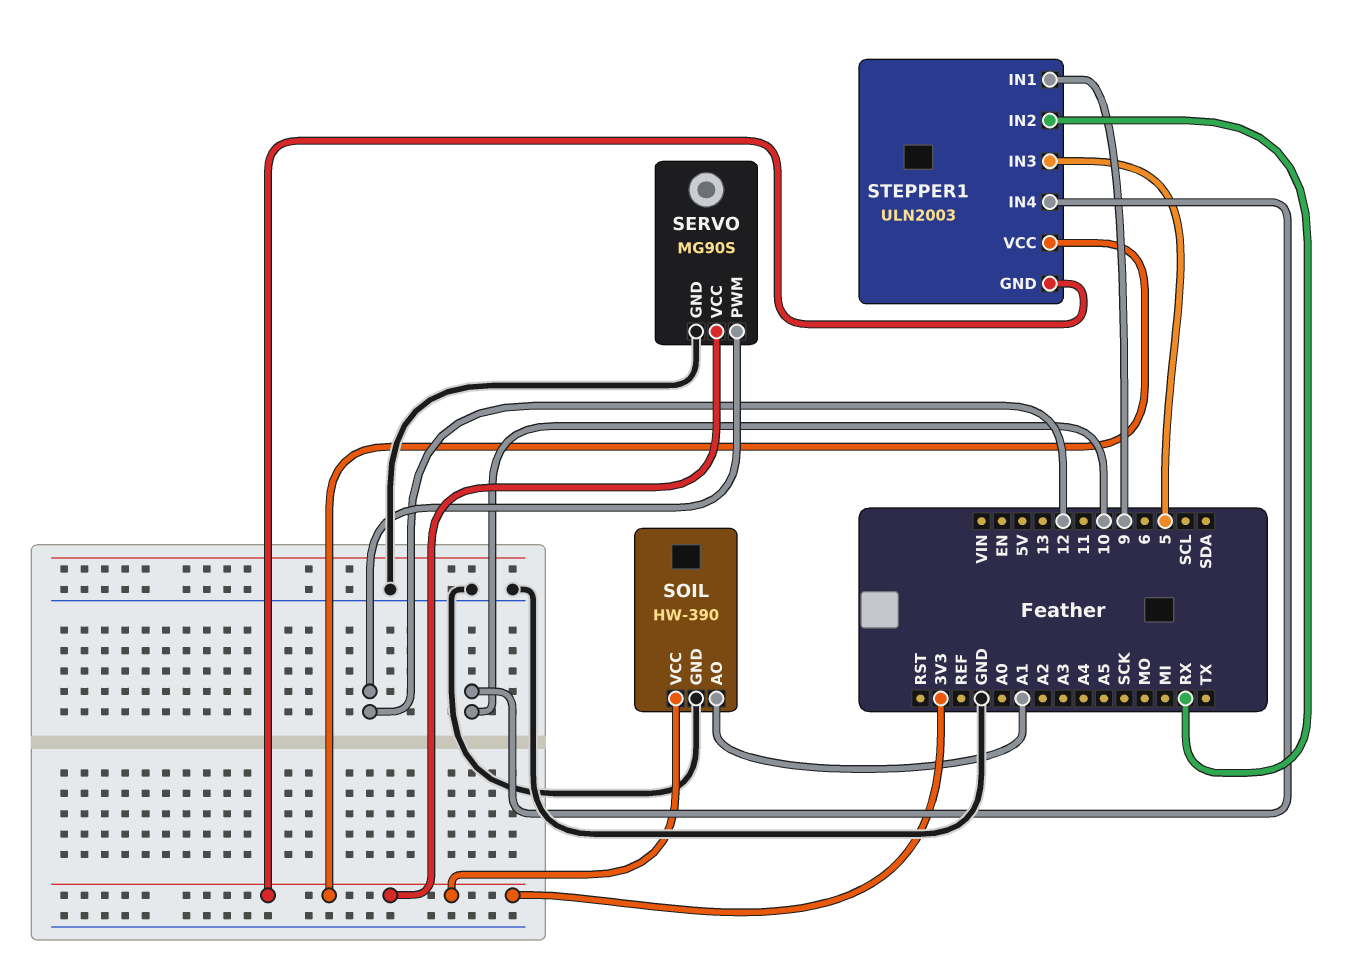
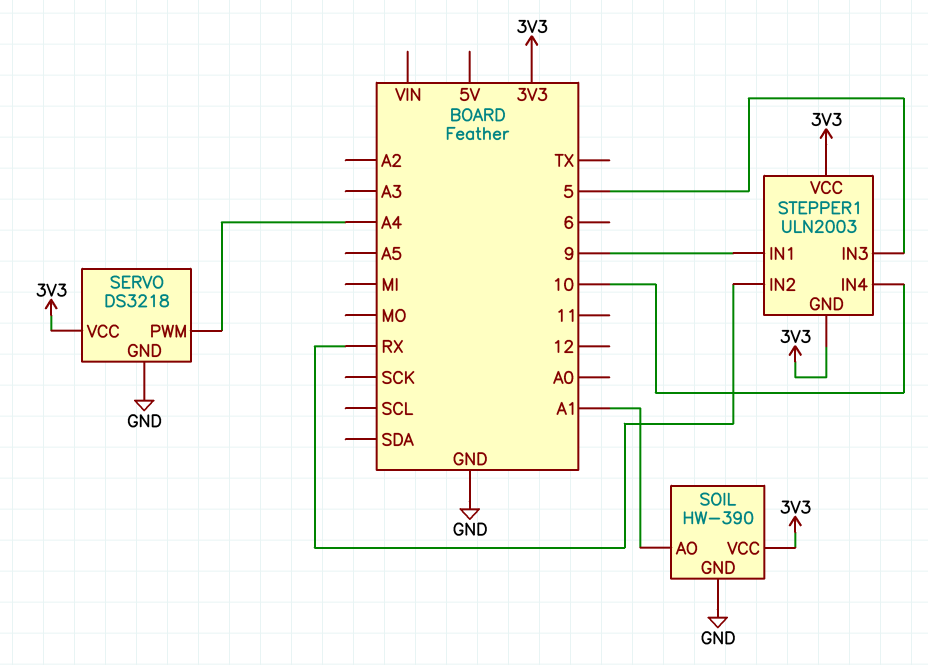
SERVO: MG90S -> DS3218
SERVO pin PWM: 12 -> A4

